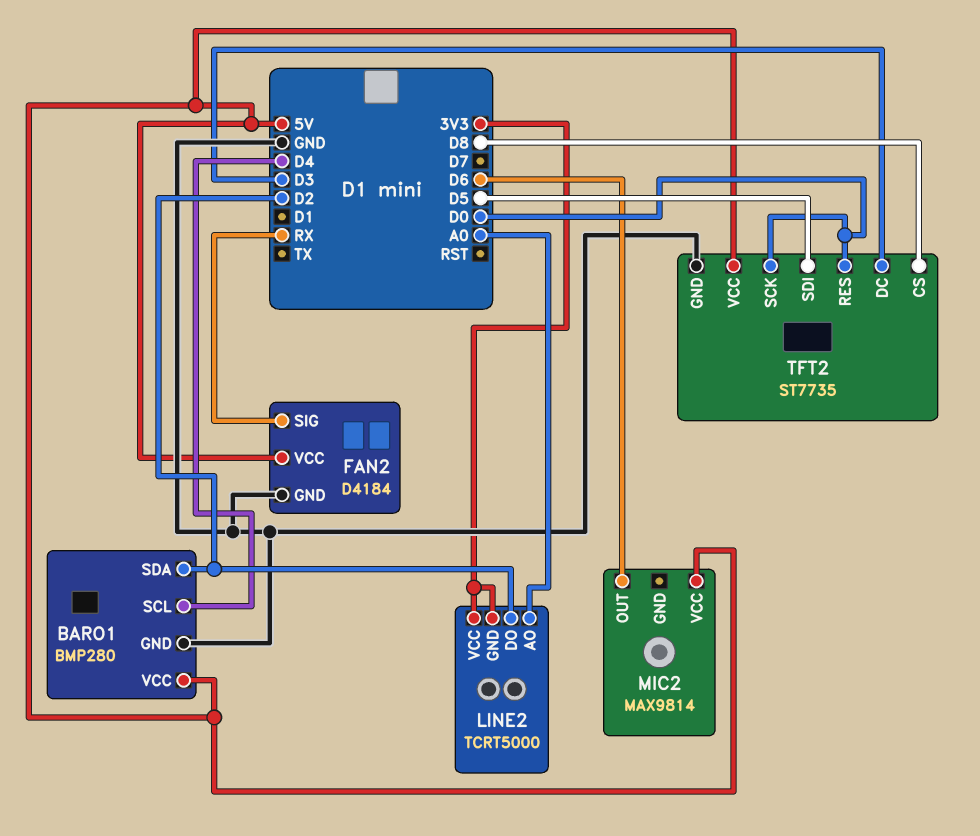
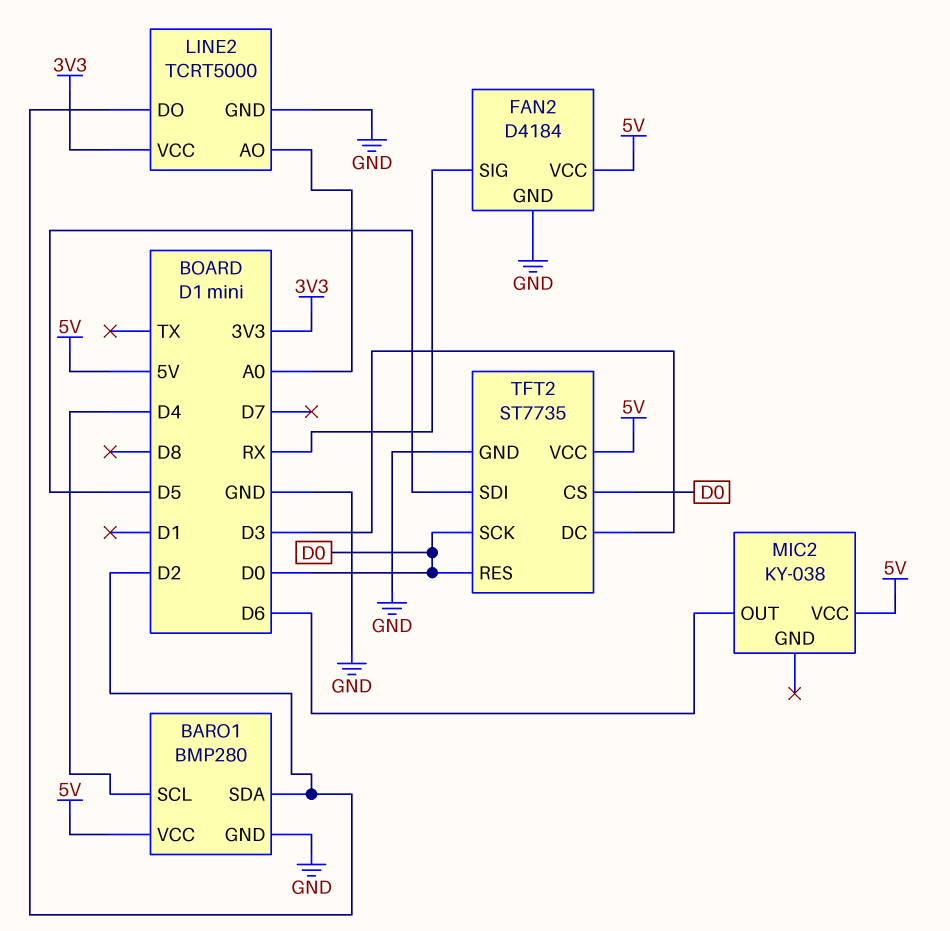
LINE2 pin GND: 3V3 -> GND
MIC2: MAX9814 -> KY-038
TFT2 pin CS: D8 -> D0

